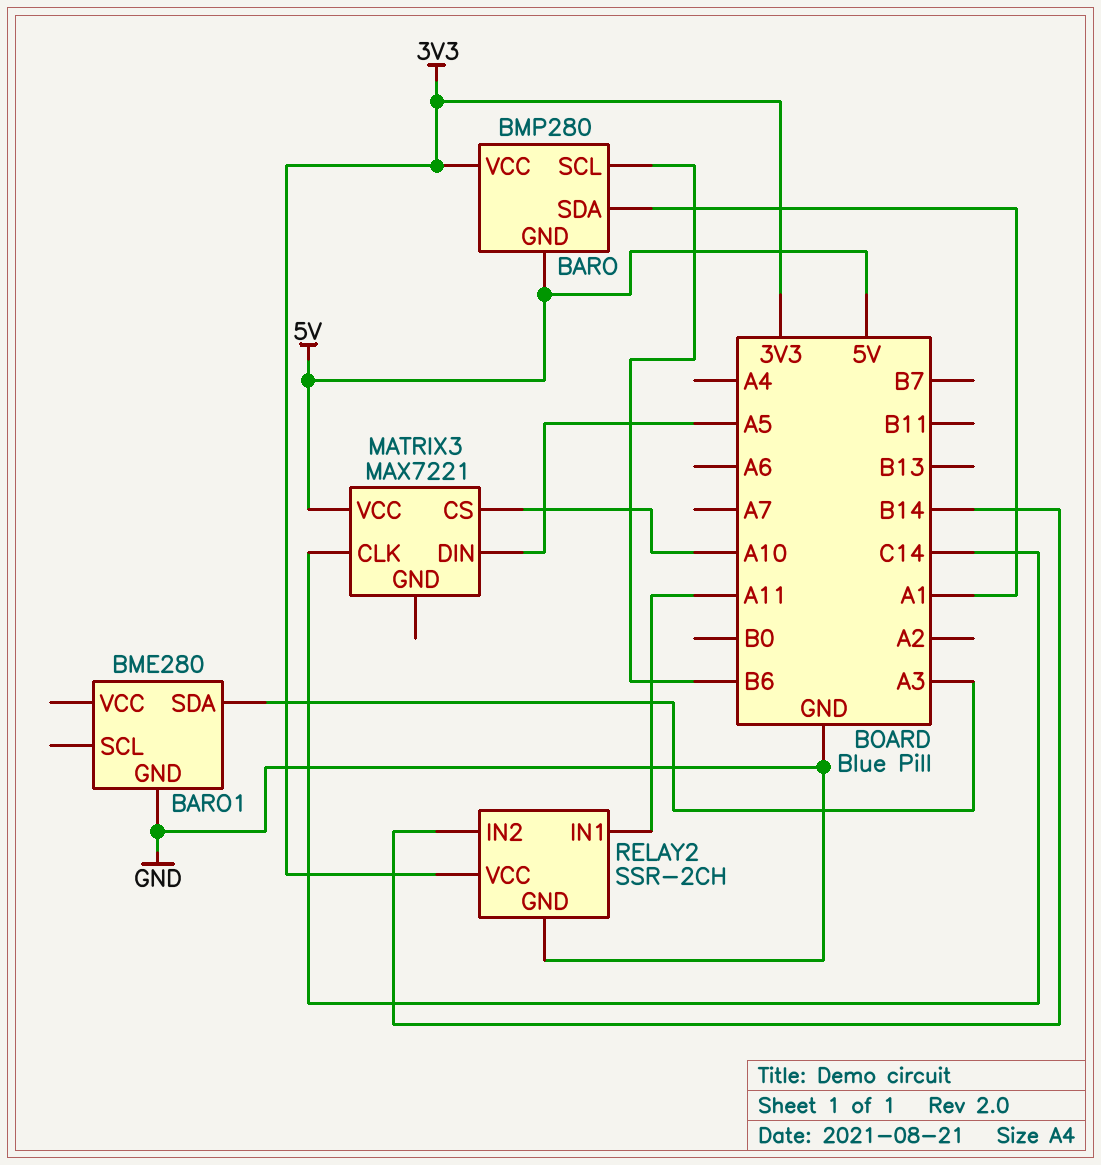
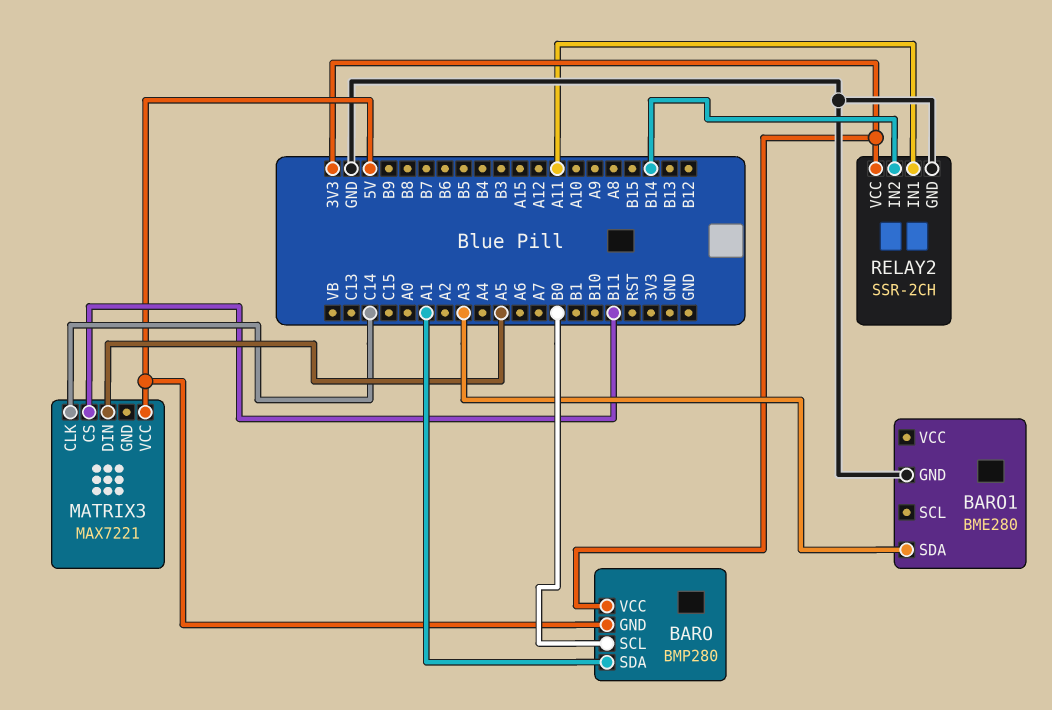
BARO pin SCL: B6 -> B0
MATRIX3 pin CS: A10 -> B11

